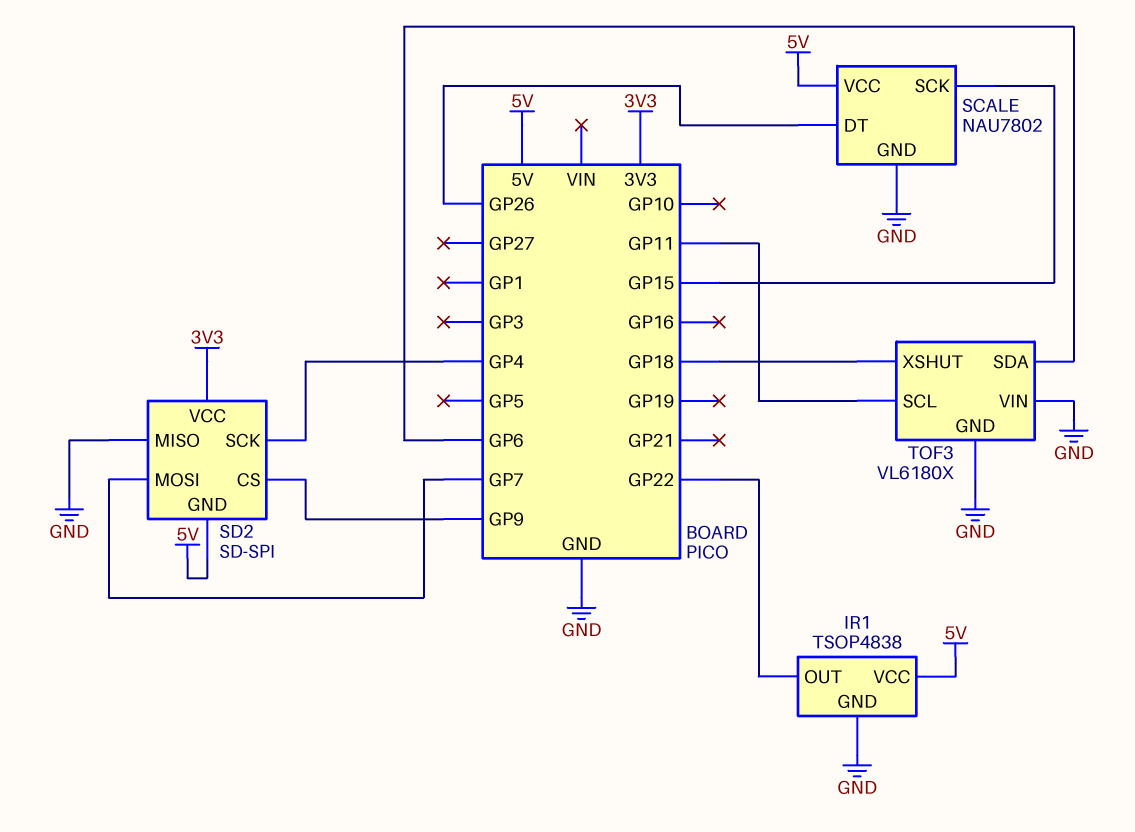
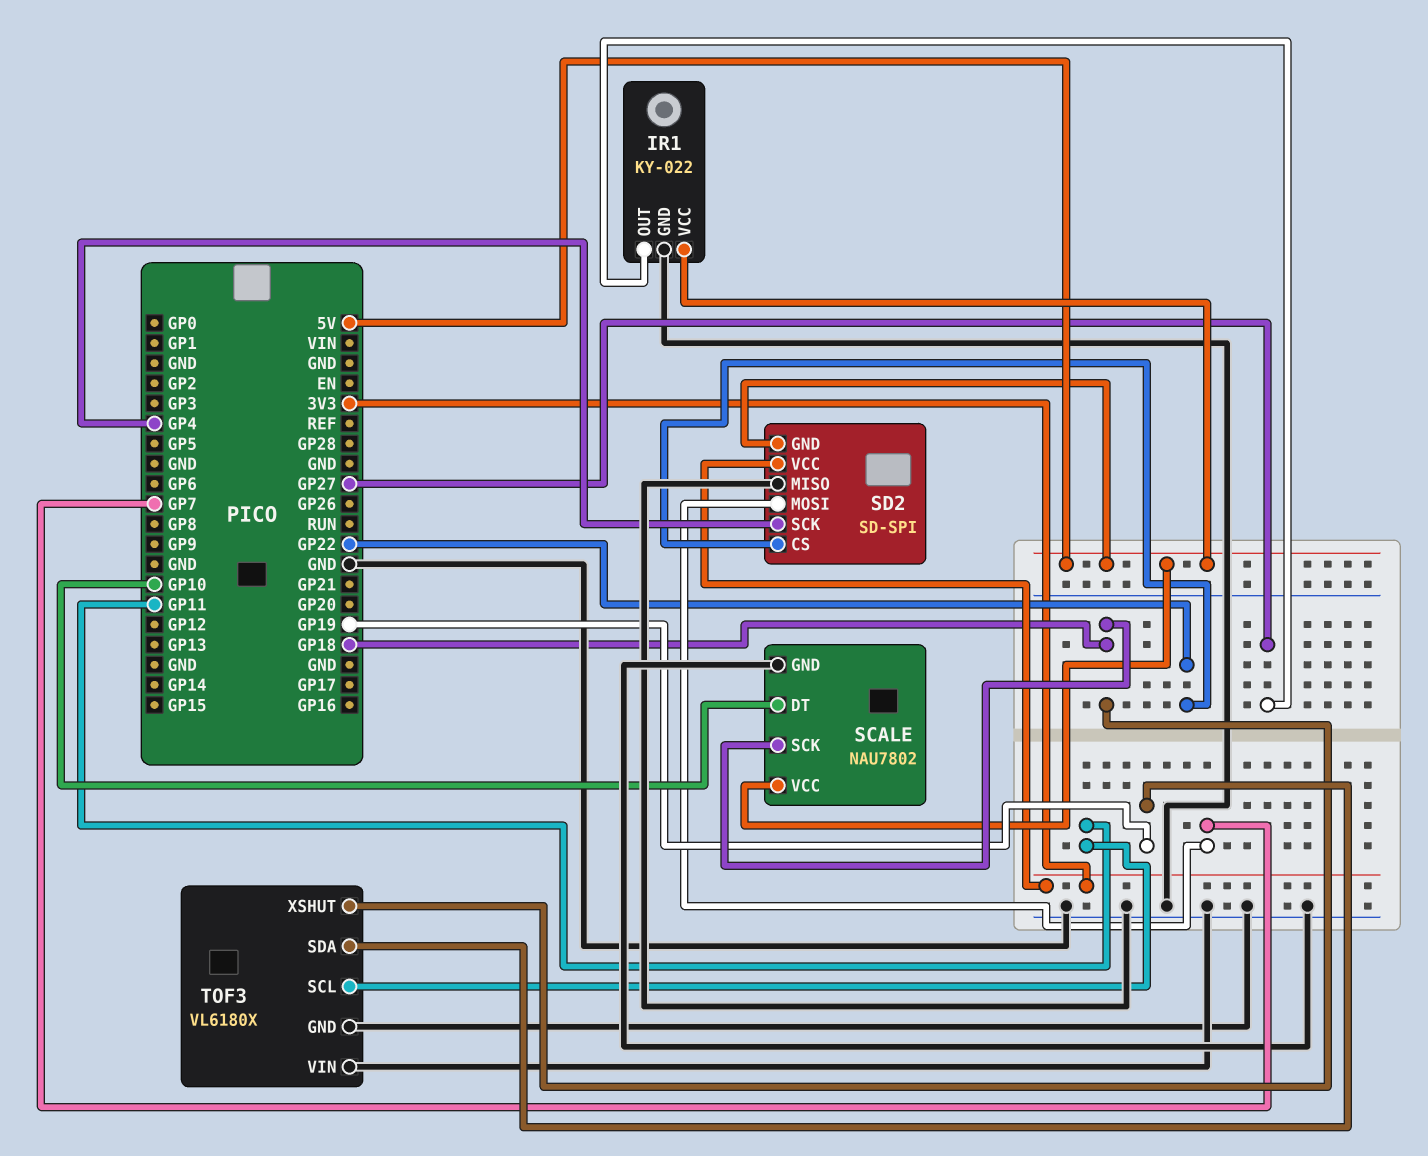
IR1: TSOP4838 -> KY-022
IR1 pin OUT: GP22 -> GP27
SCALE pin DT: GP26 -> GP10
SCALE pin SCK: GP15 -> GP18
SD2 pin CS: GP9 -> GP22
TOF3 pin SDA: GP6 -> GP19

